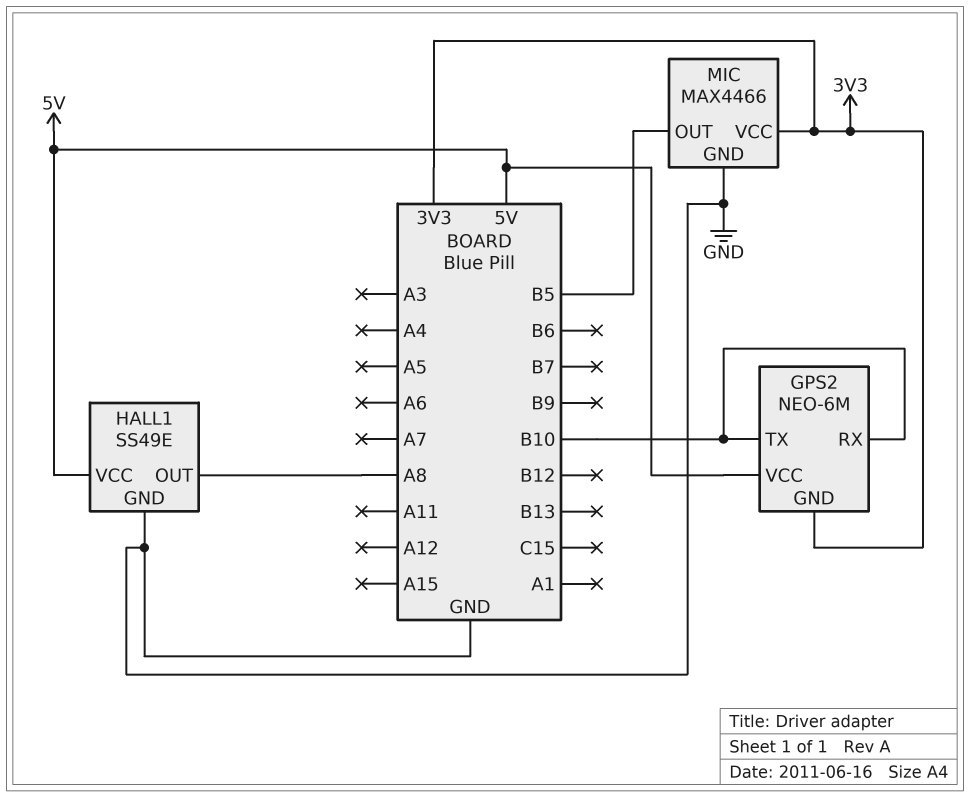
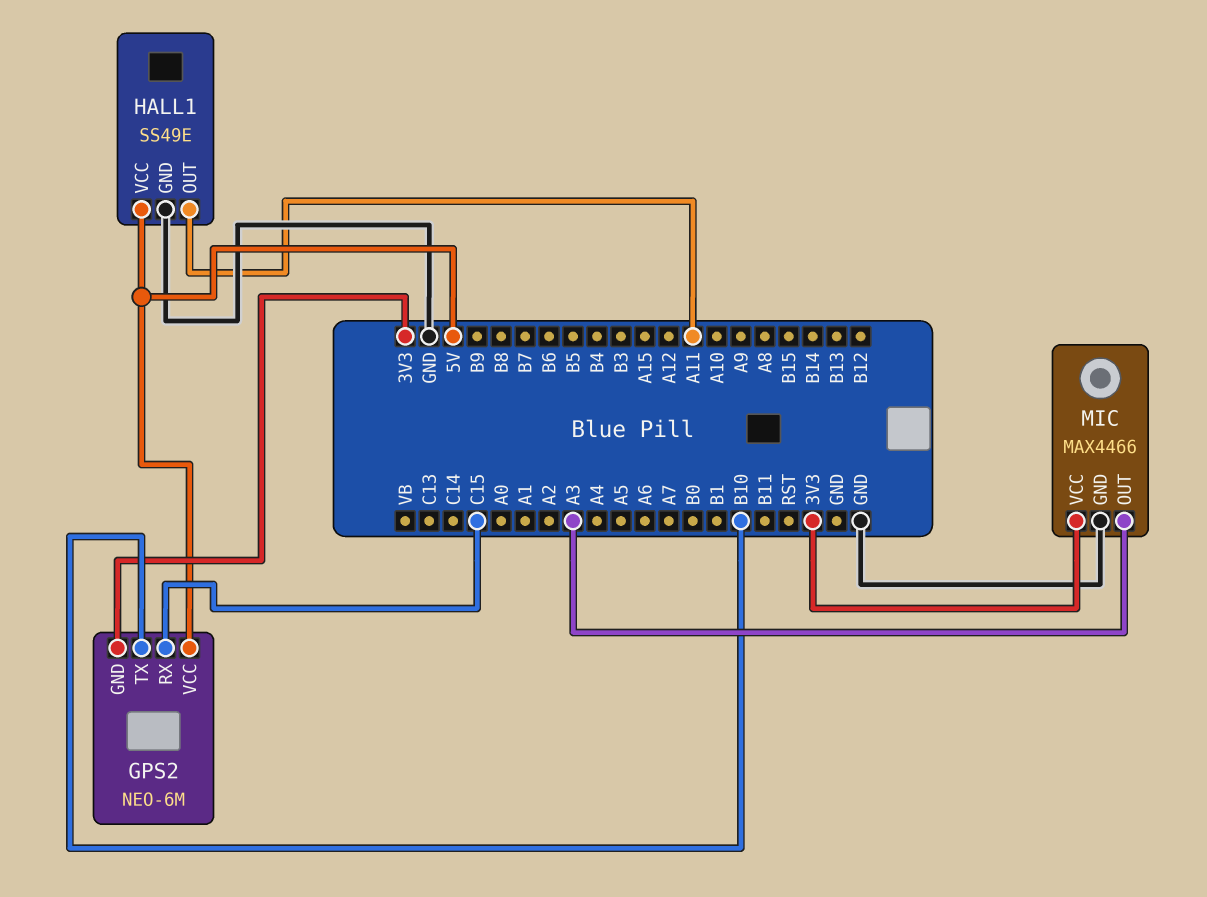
GPS2 pin RX: B10 -> C15
HALL1 pin OUT: A8 -> A11
MIC pin OUT: B5 -> A3

